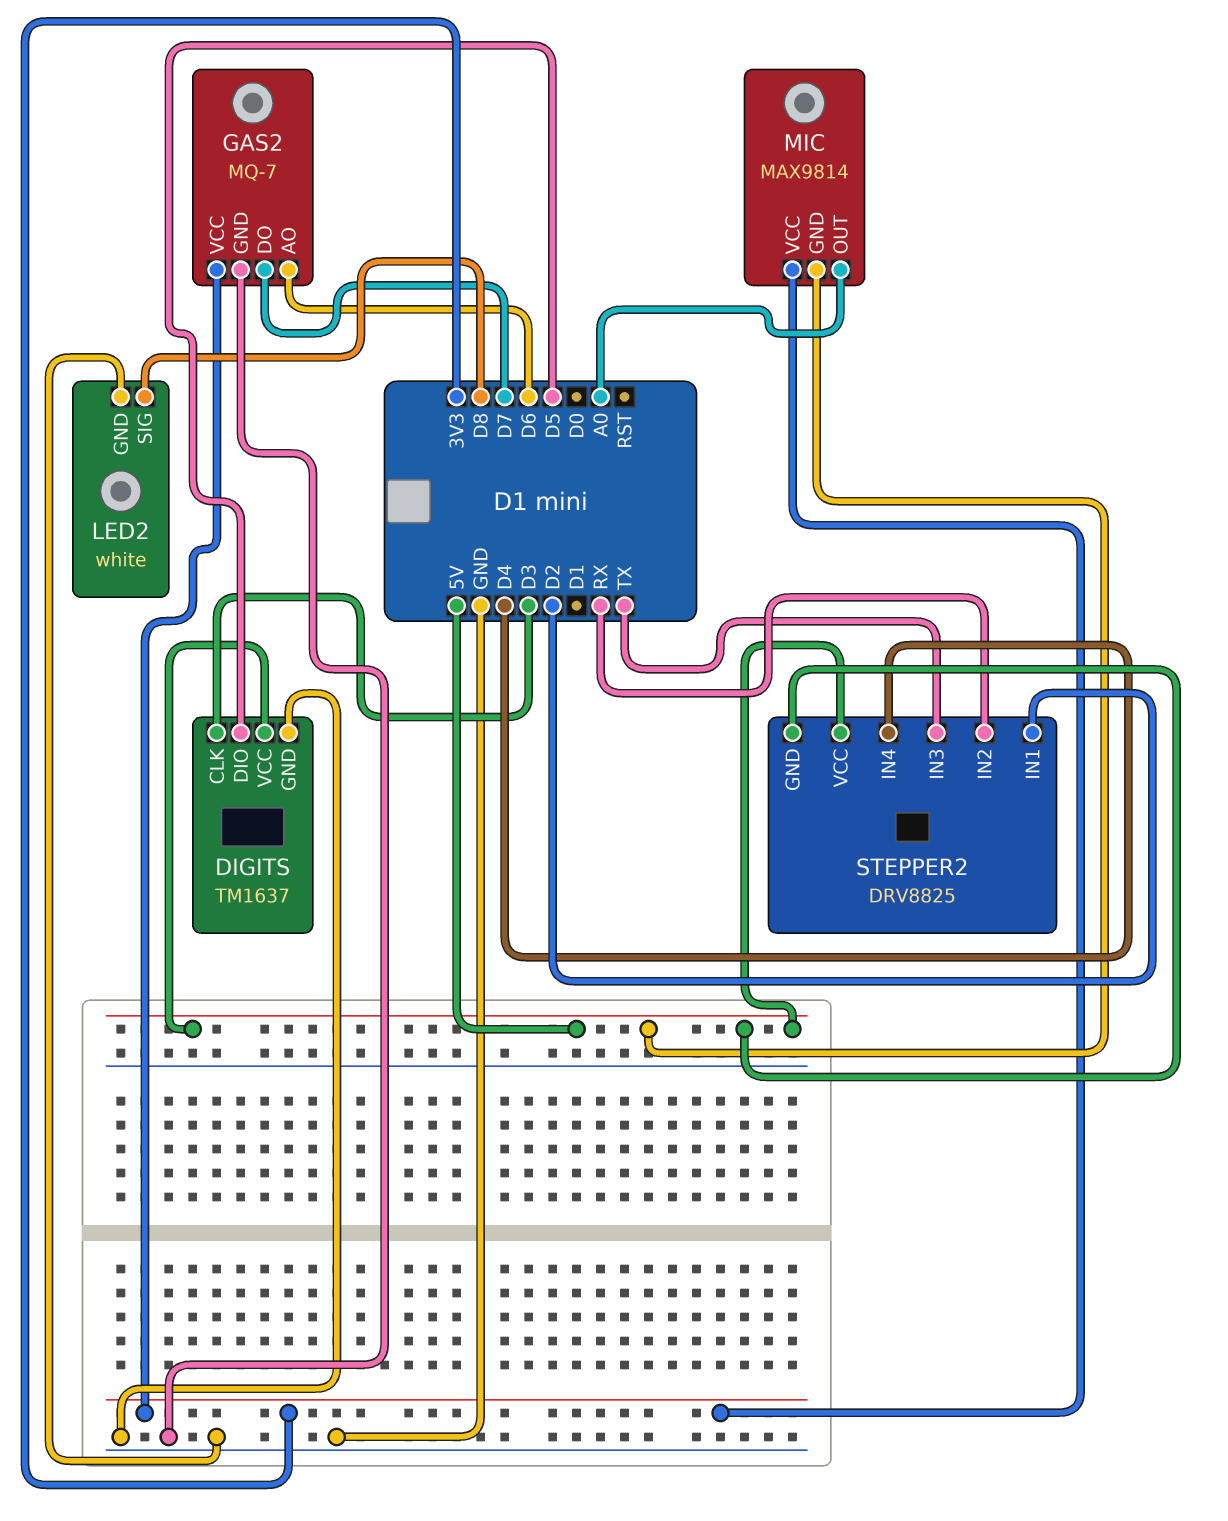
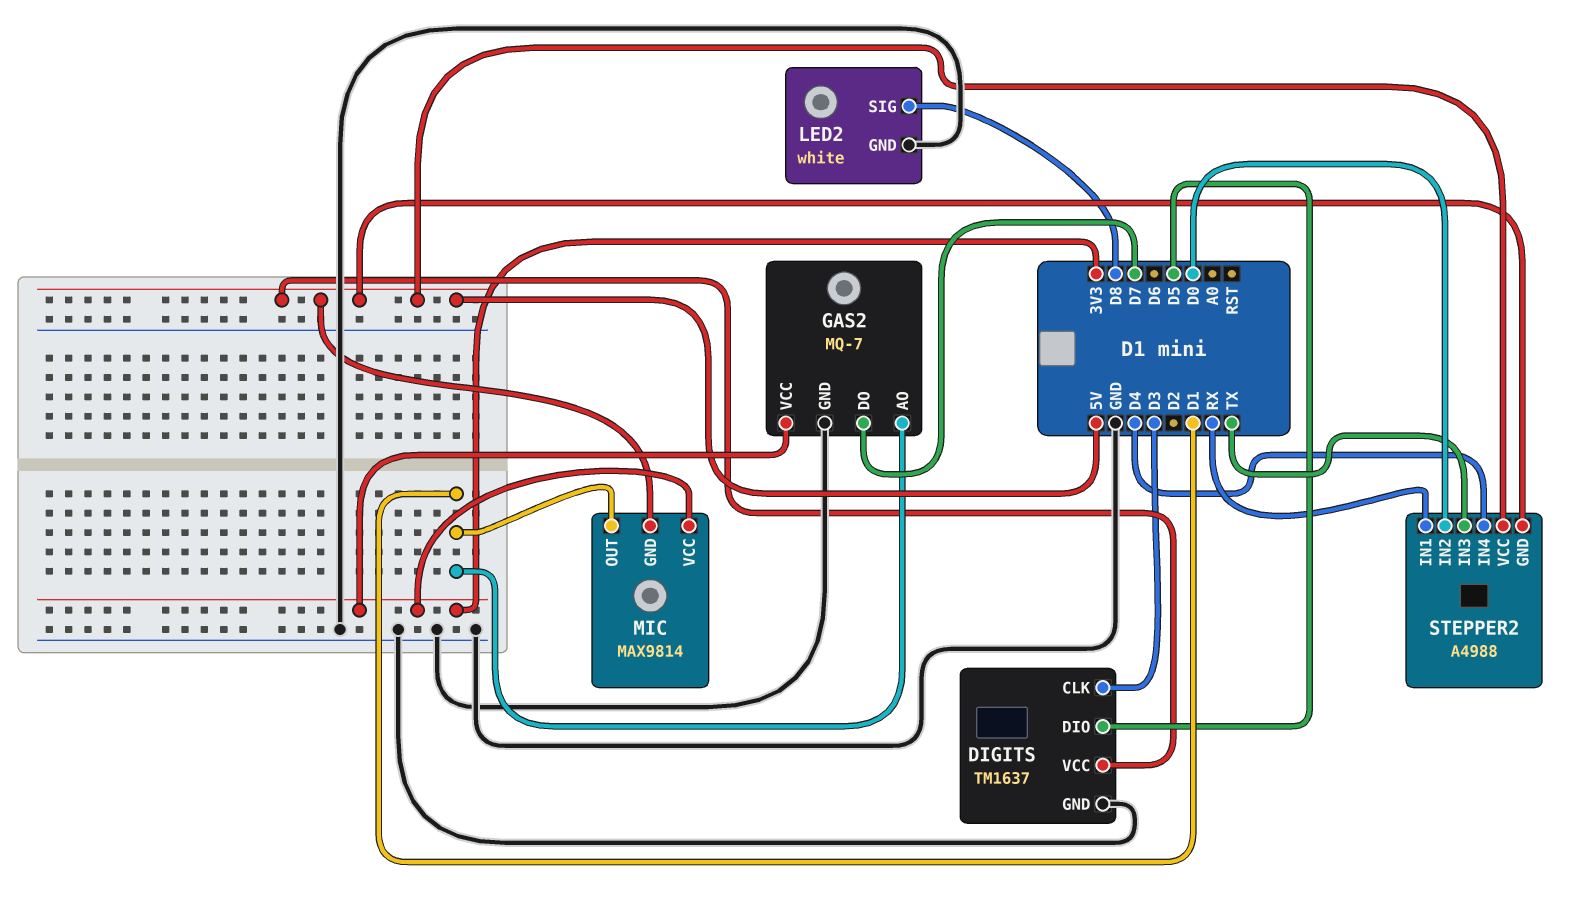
GAS2 pin AO: D6 -> D1
MIC pin OUT: A0 -> D1
STEPPER2: DRV8825 -> A4988
STEPPER2 pin IN1: D2 -> RX
STEPPER2 pin IN2: RX -> D0

